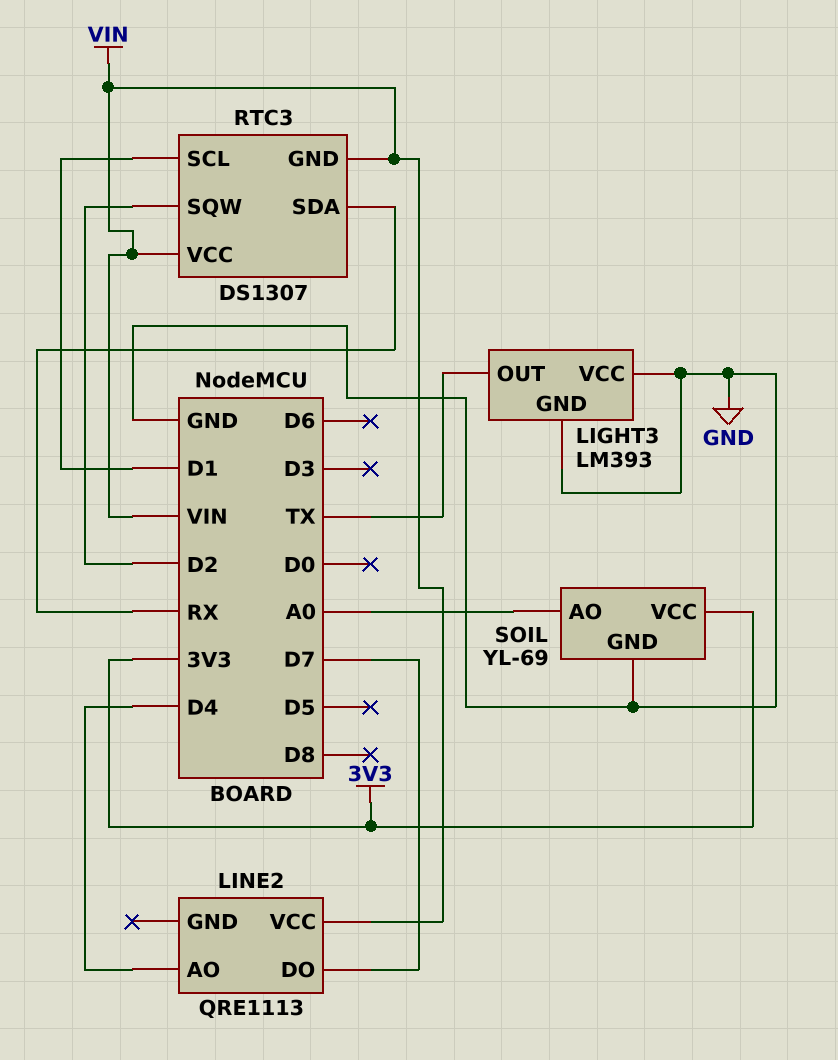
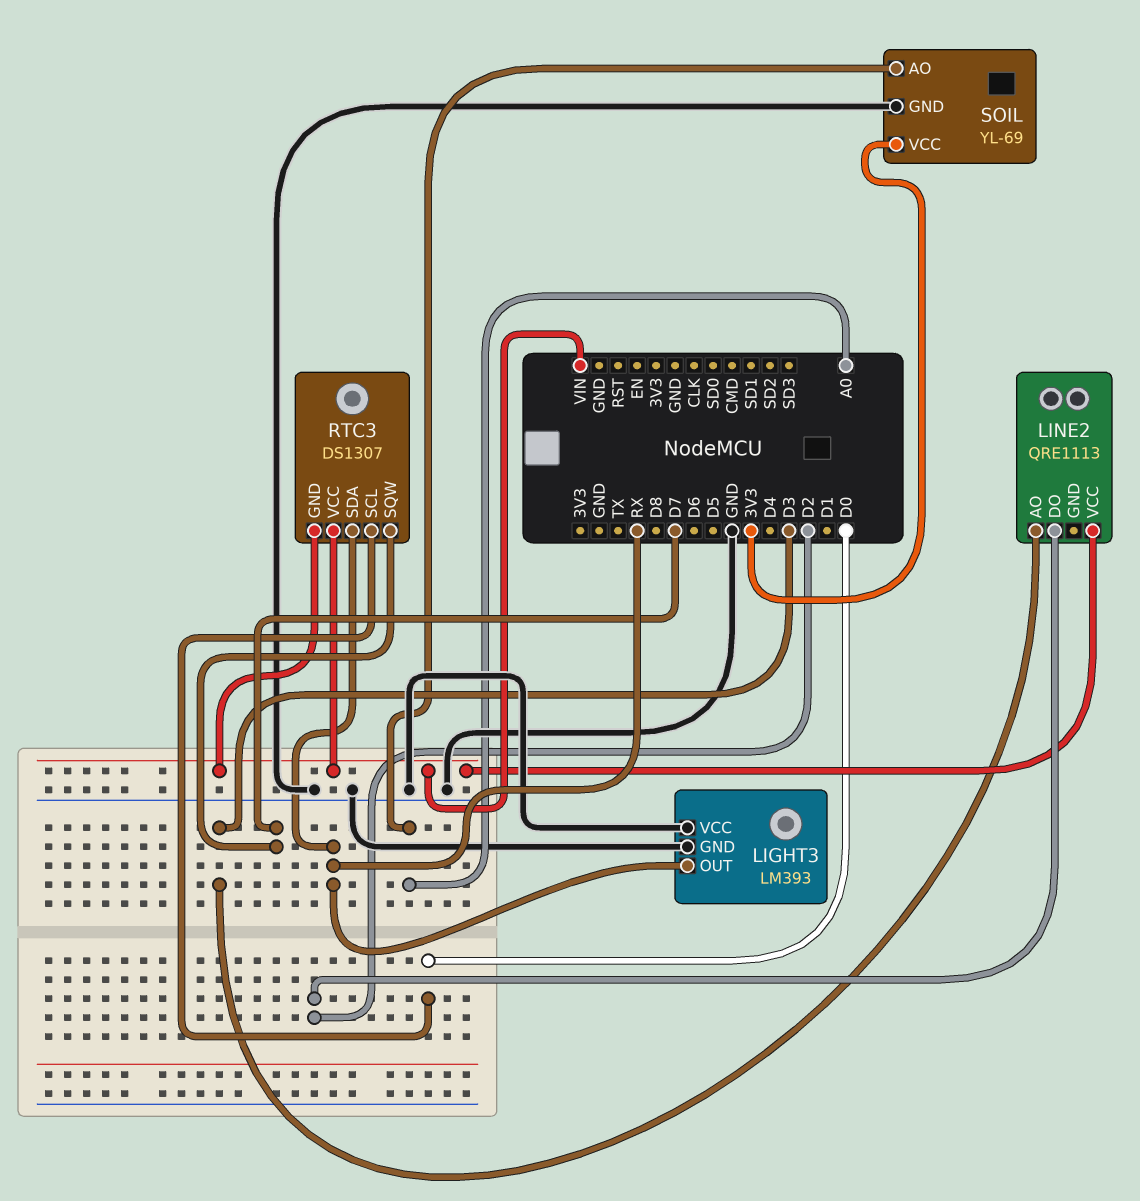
LIGHT3 pin OUT: TX -> RX
LINE2 pin AO: D4 -> D3
LINE2 pin DO: D7 -> D2
RTC3 pin SCL: D1 -> D0
RTC3 pin SQW: D2 -> D7

